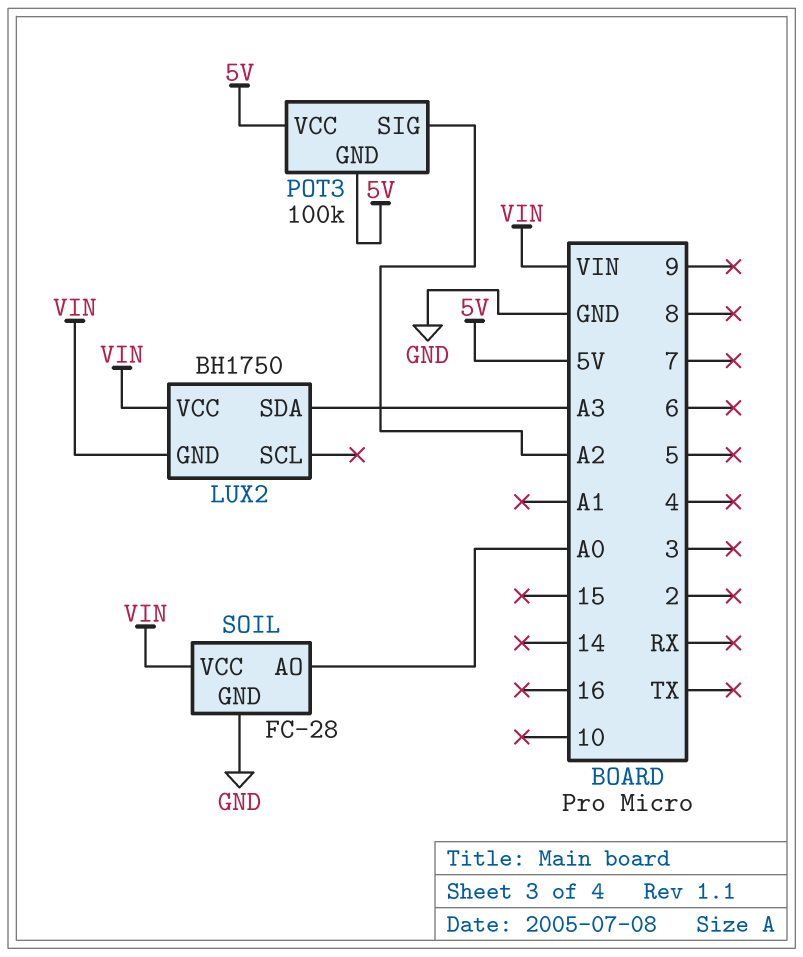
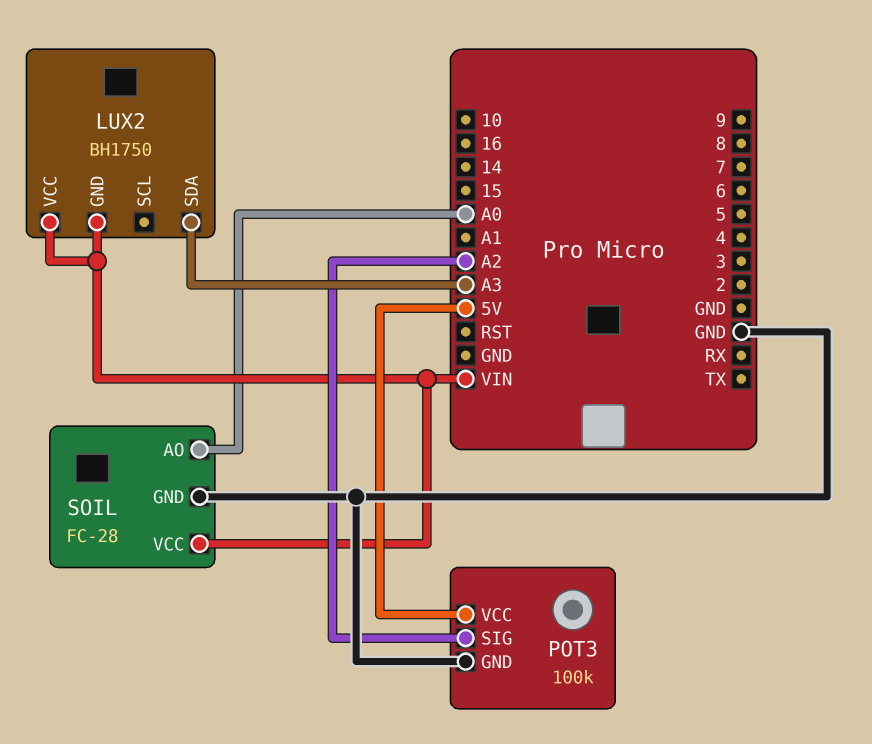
POT3 pin GND: 5V -> GND

